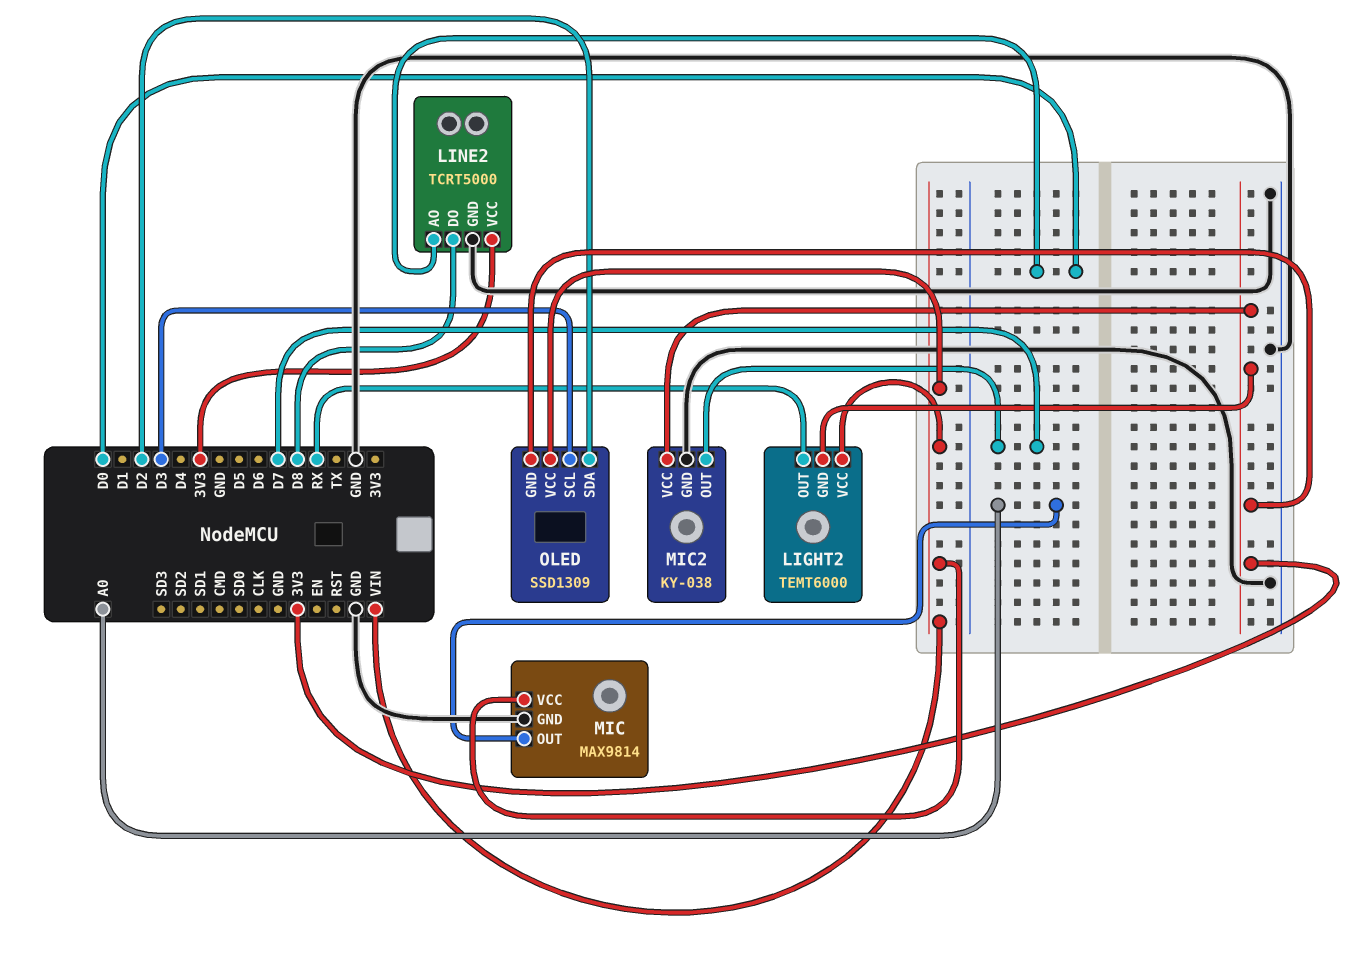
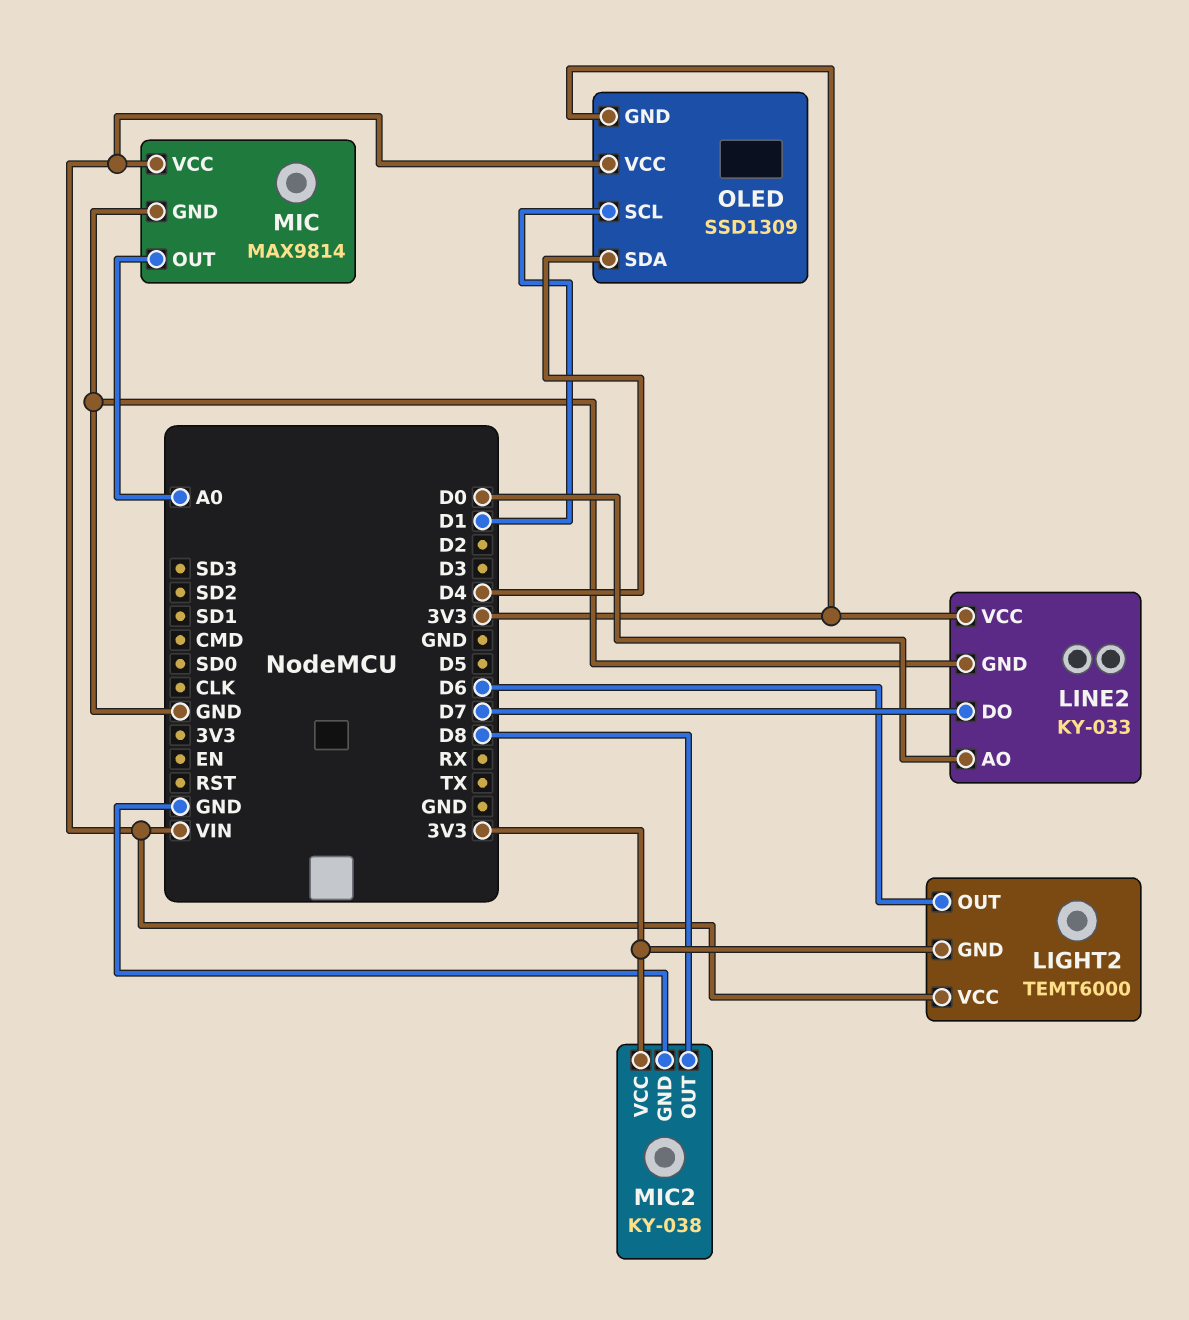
LIGHT2 pin OUT: RX -> D6
LINE2: TCRT5000 -> KY-033
LINE2 pin DO: D8 -> D7
MIC2 pin OUT: D7 -> D8
OLED pin SCL: D3 -> D1
OLED pin SDA: D2 -> D4

